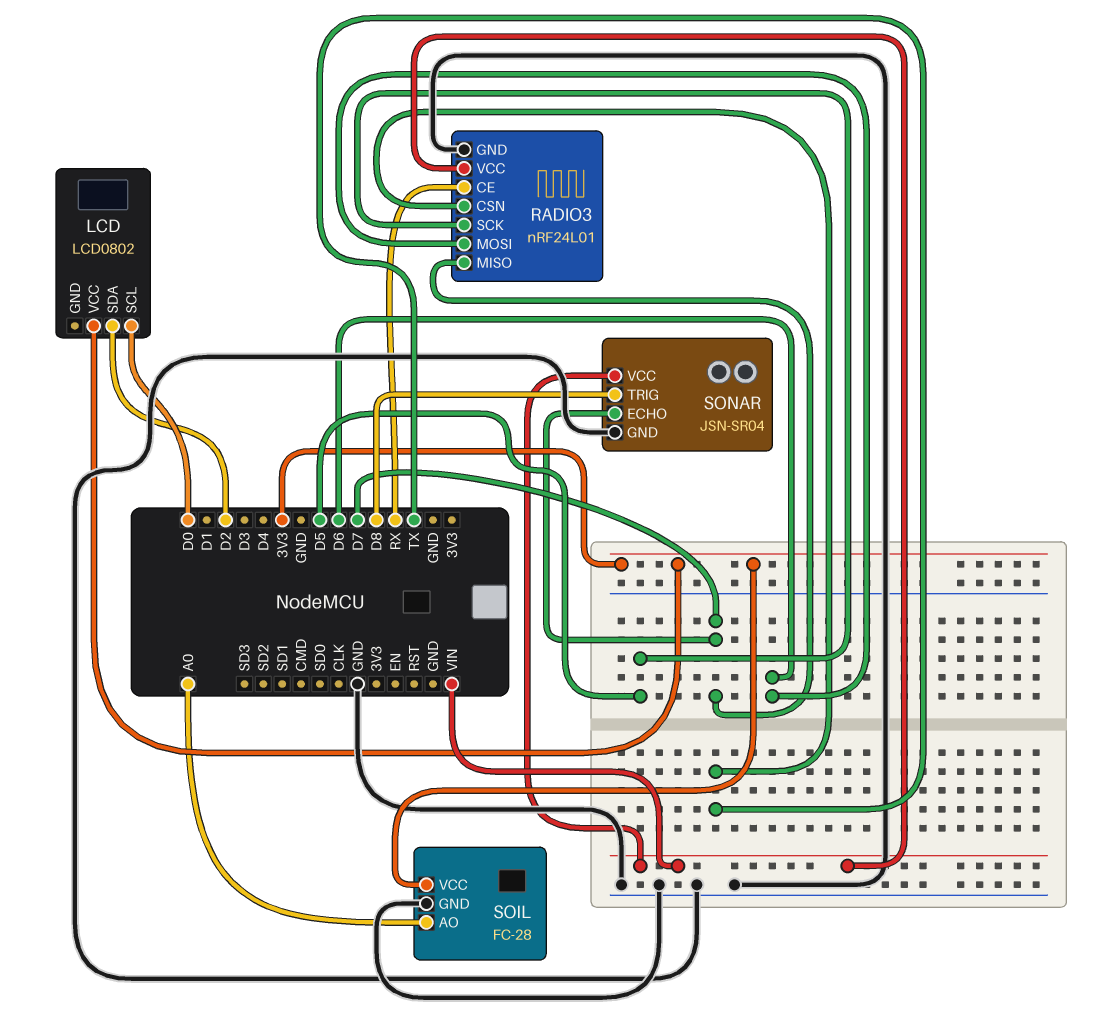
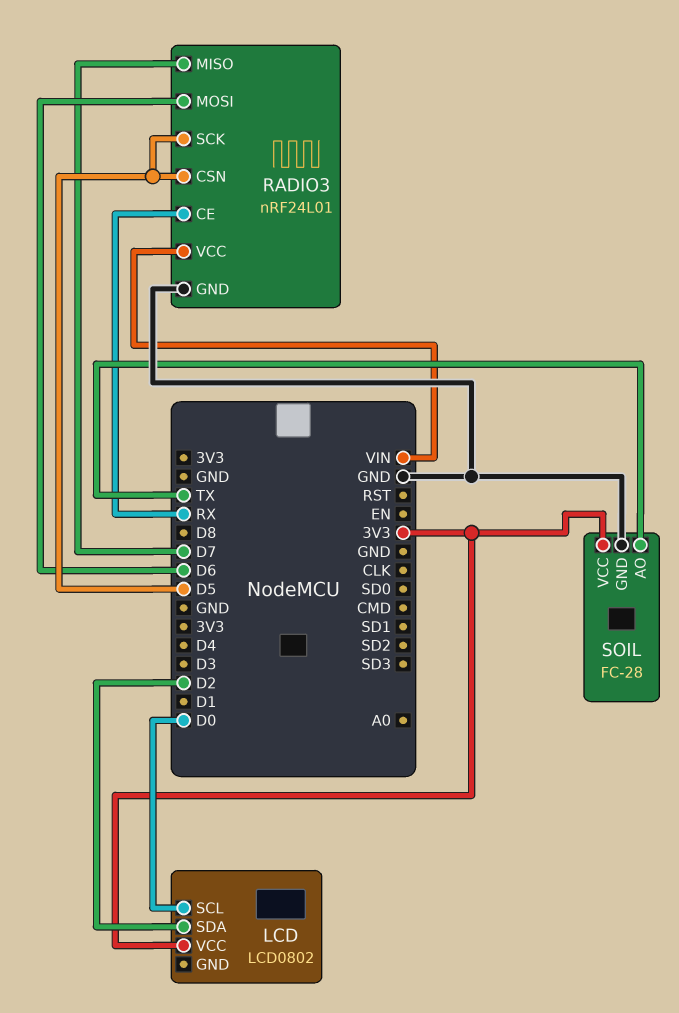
RADIO3 pin CSN: TX -> D5
SOIL pin AO: A0 -> TX
SONAR: JSN-SR04 -> none
SONAR pin ECHO: D7 -> none
SONAR pin GND: GND -> none
SONAR pin TRIG: D8 -> none
SONAR pin VCC: VIN -> none

